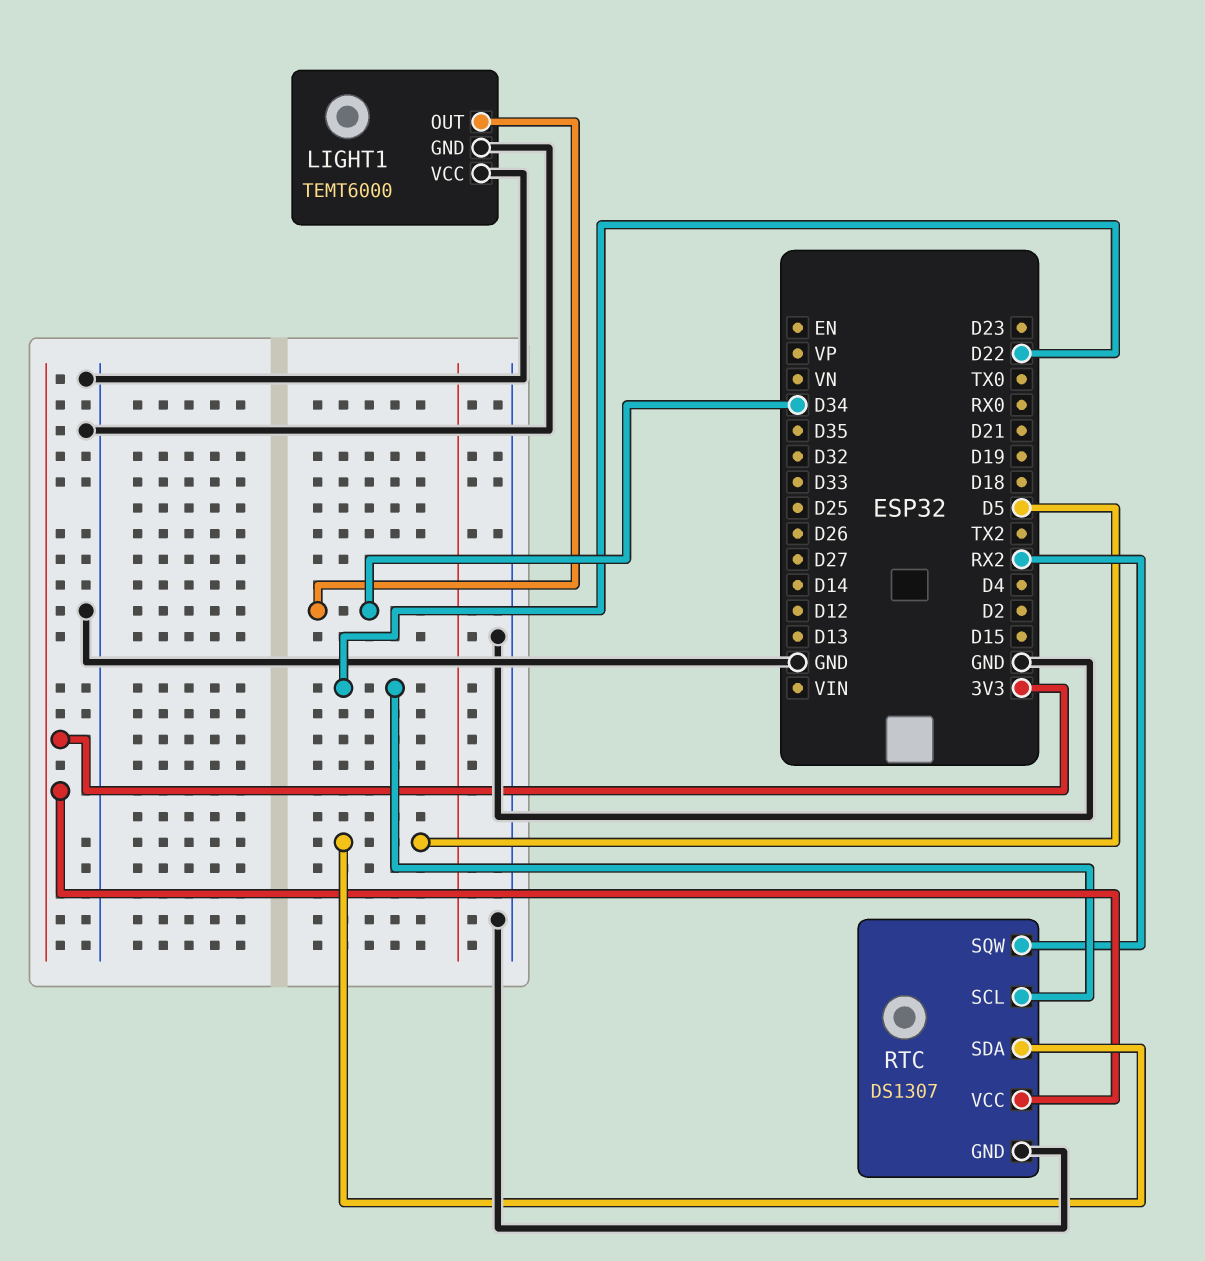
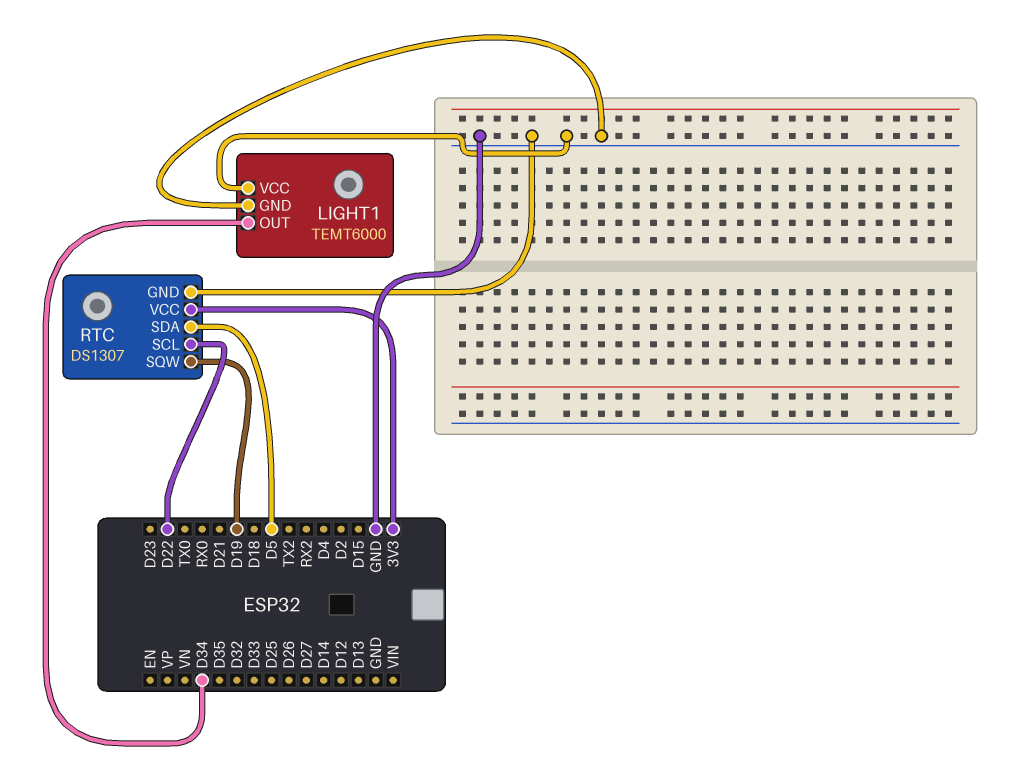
RTC pin SQW: RX2 -> D19

